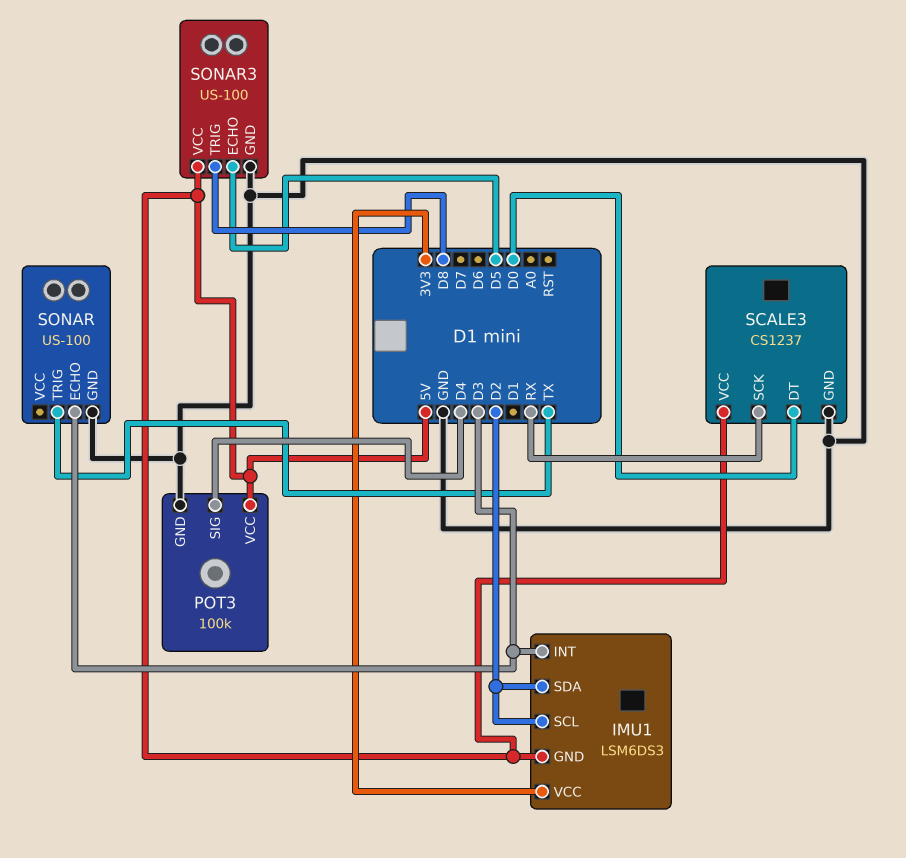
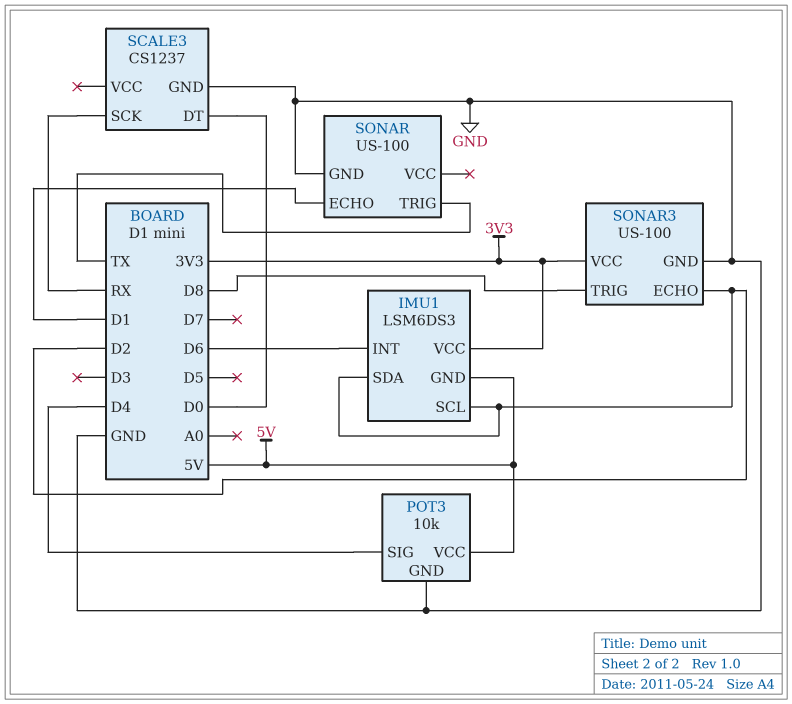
IMU1 pin INT: D3 -> D6
POT3: 100k -> 10k
SCALE3 pin VCC: 5V -> none
SONAR pin ECHO: D3 -> D1
SONAR3 pin ECHO: D5 -> D2
SONAR3 pin VCC: 5V -> 3V3

